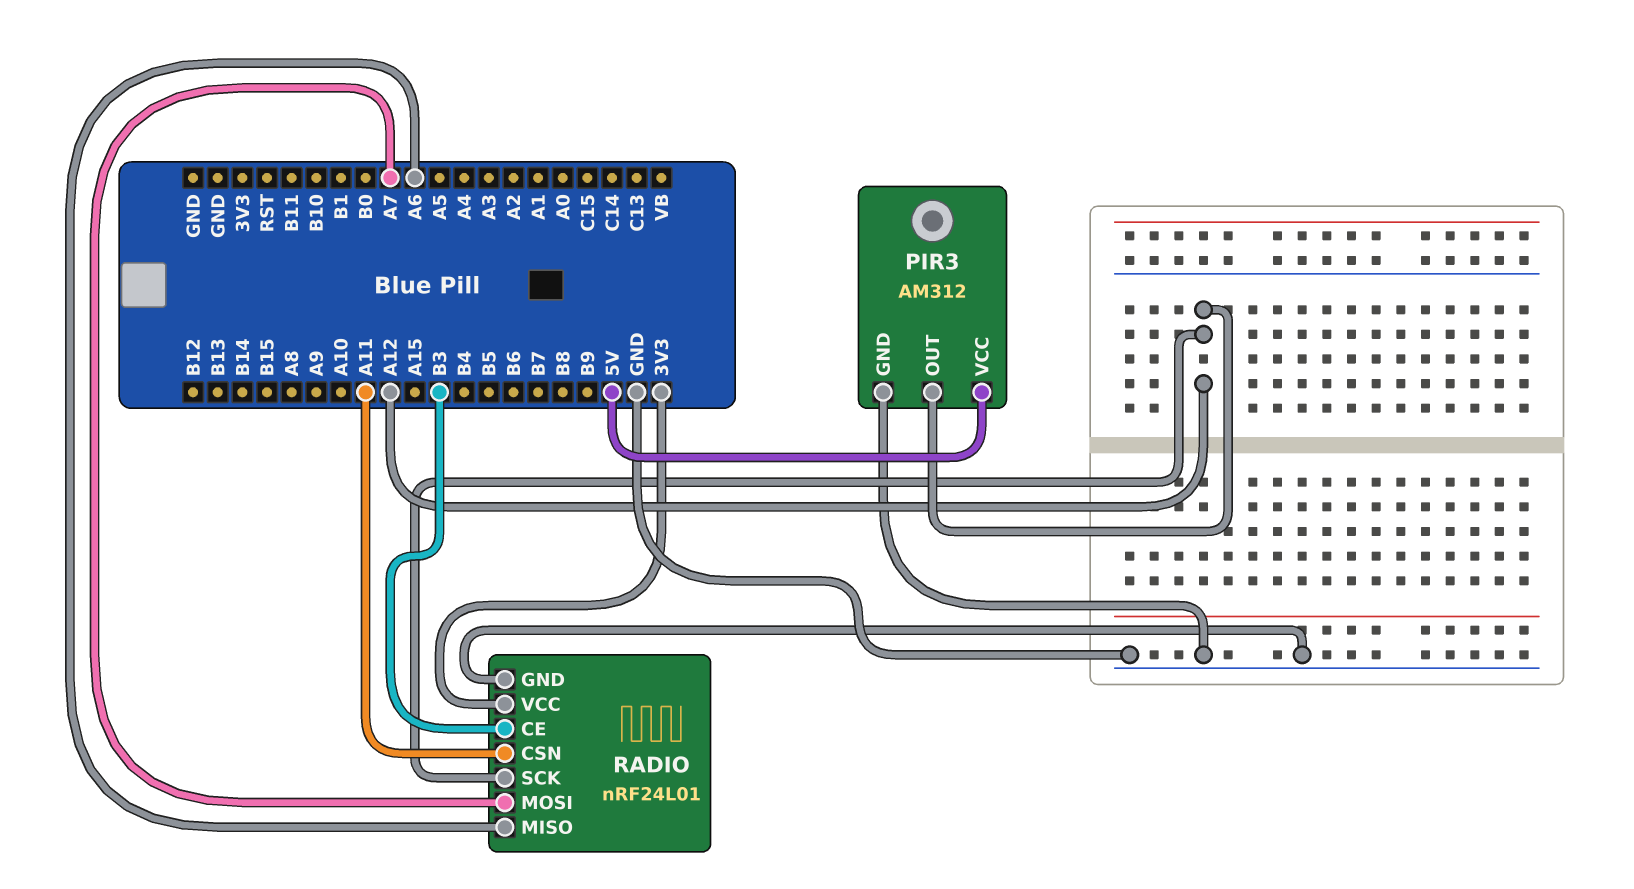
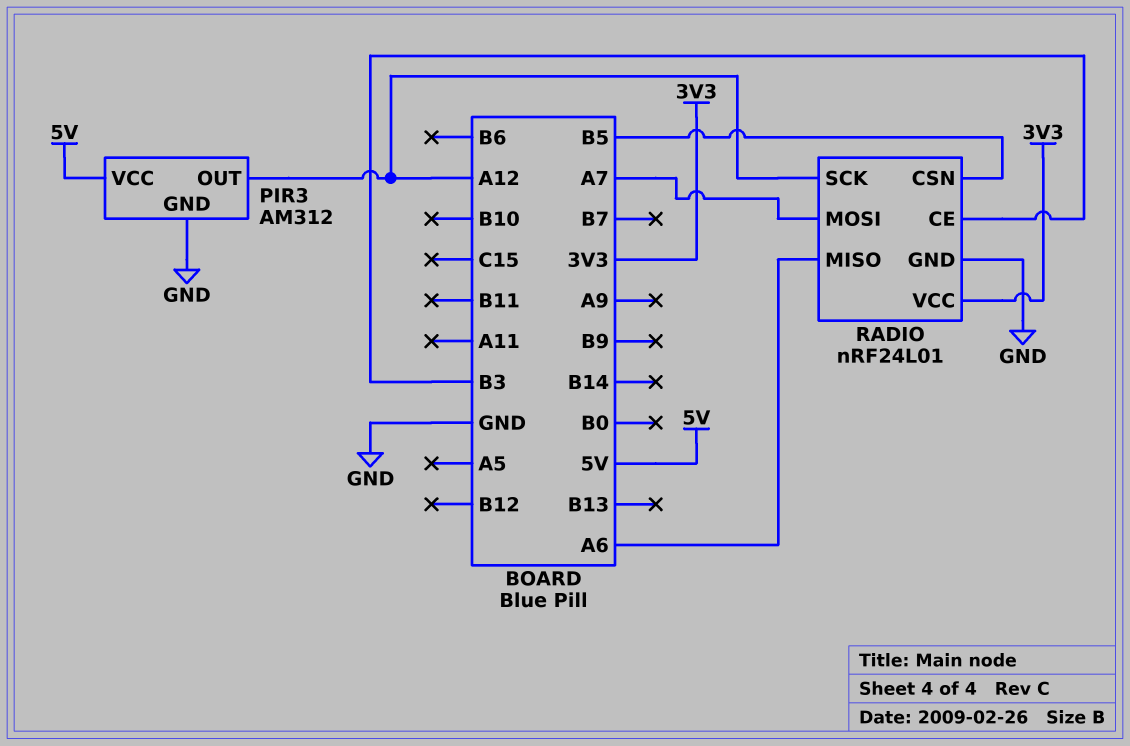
RADIO pin CSN: A11 -> B5

